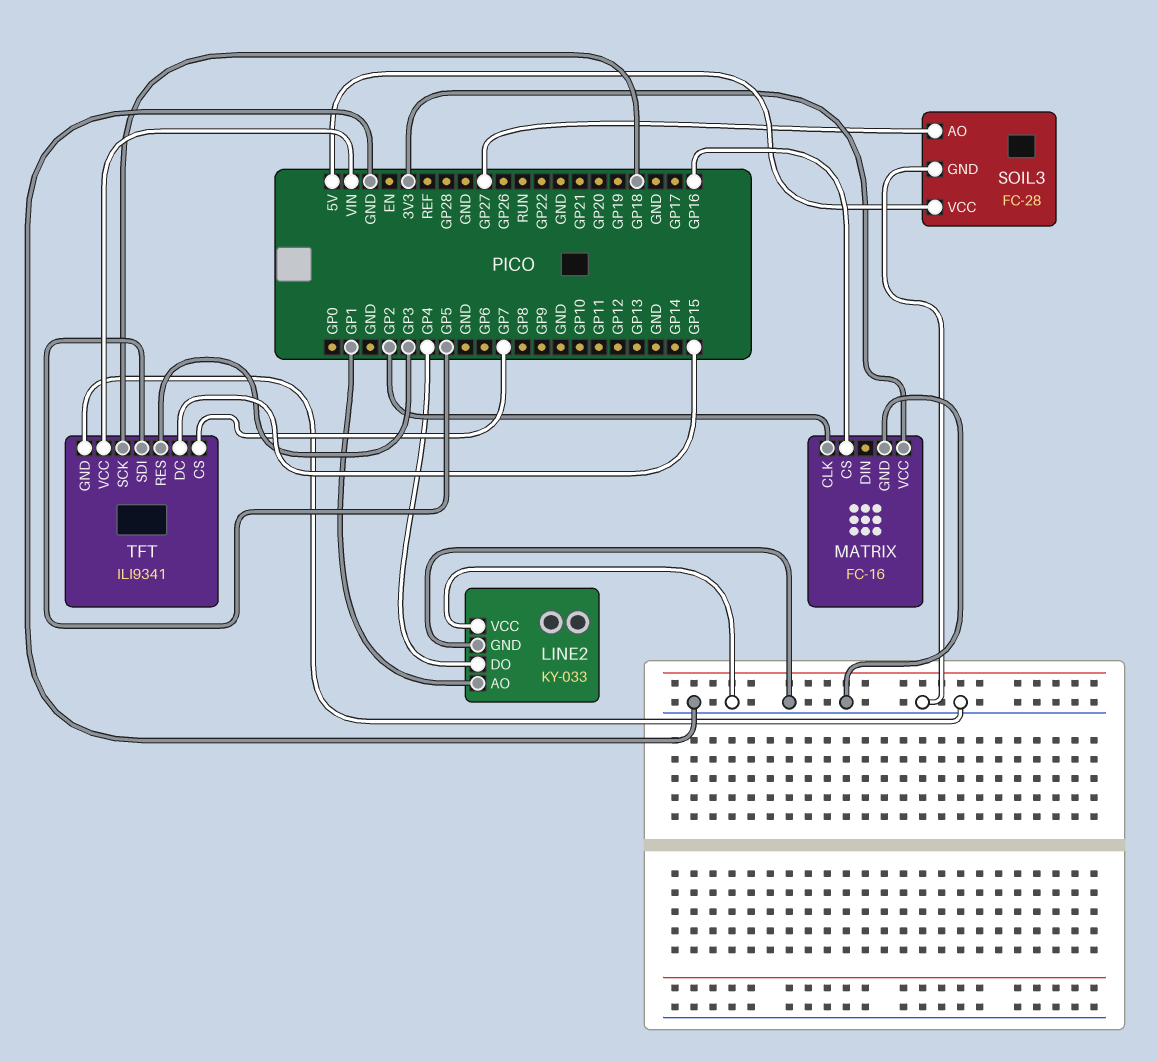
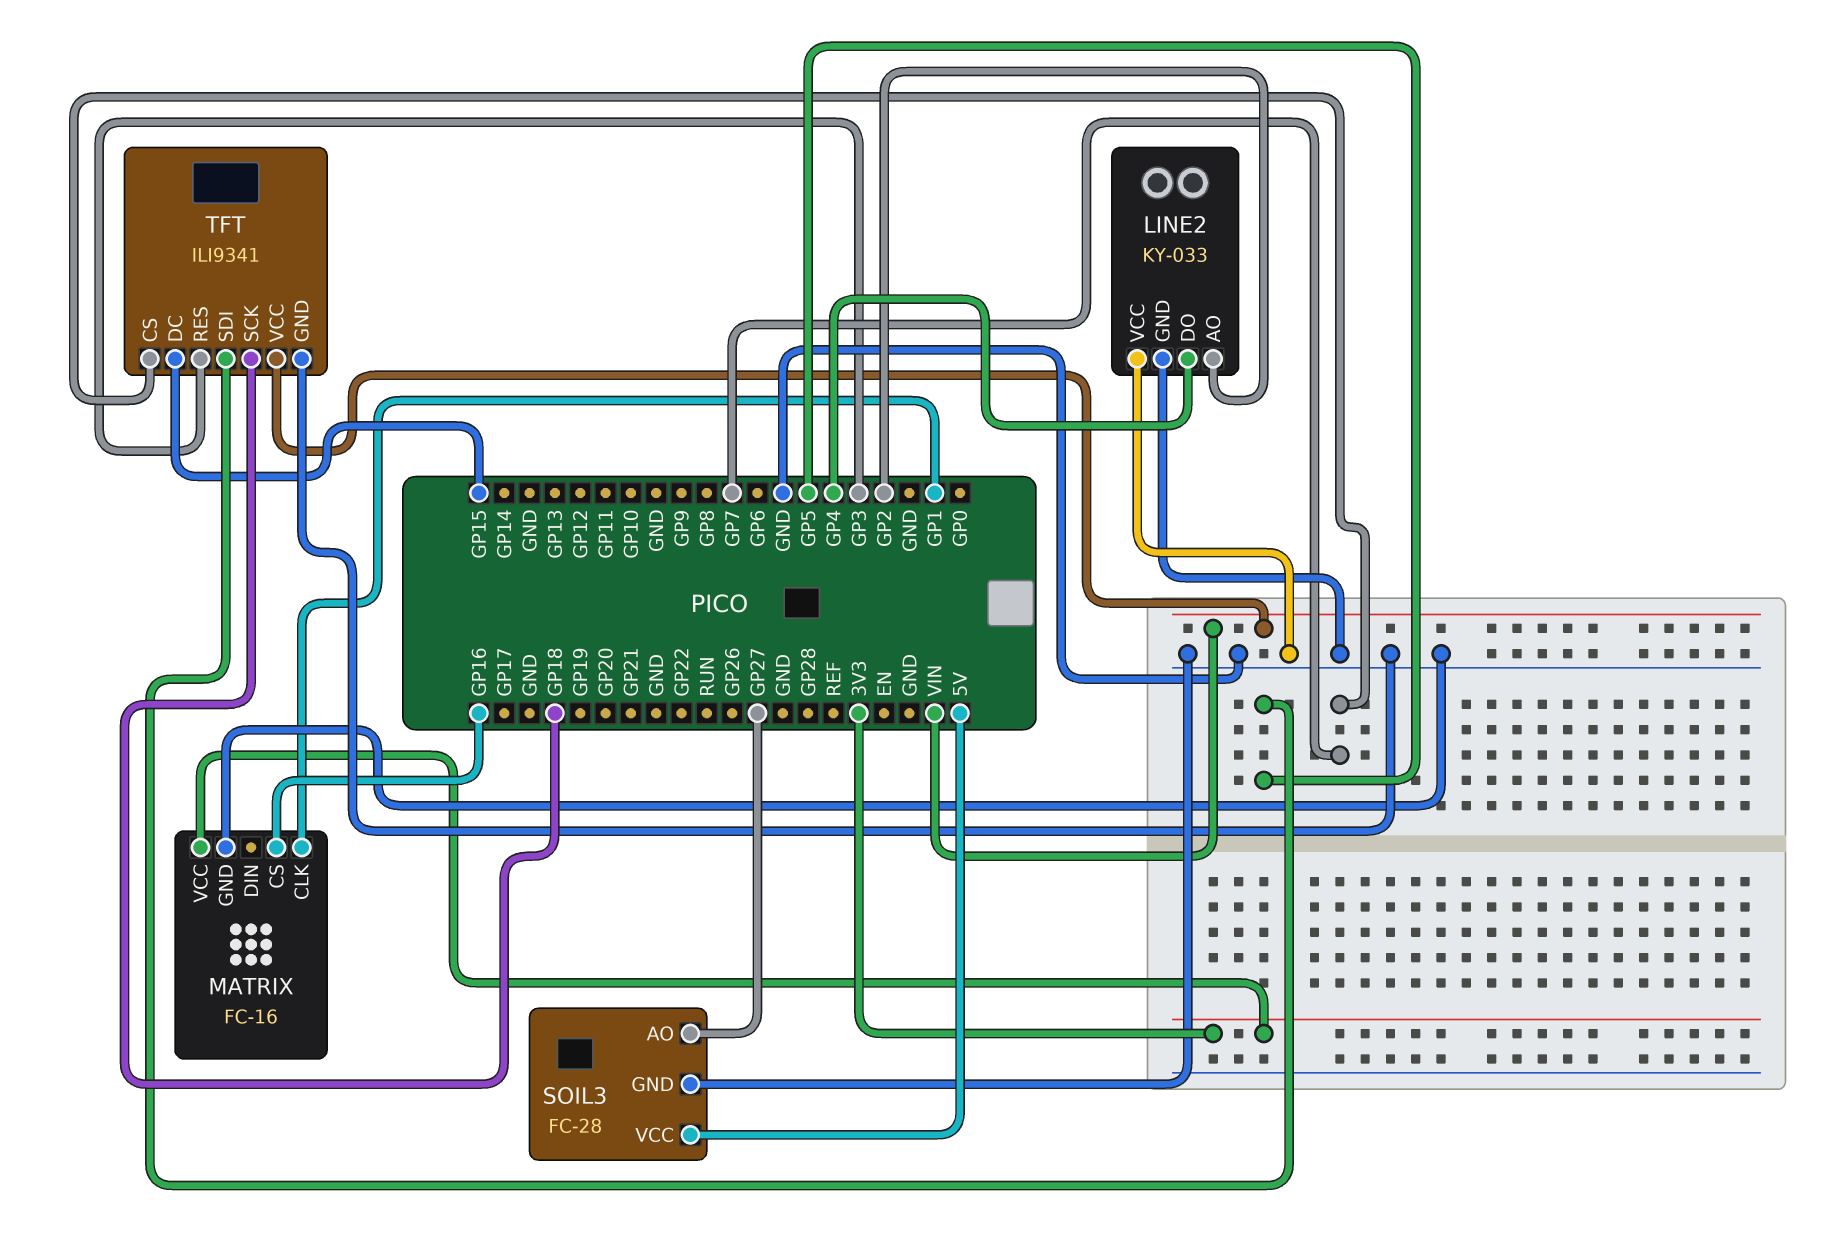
LINE2 pin AO: GP1 -> GP2
MATRIX pin CLK: GP2 -> GP1

